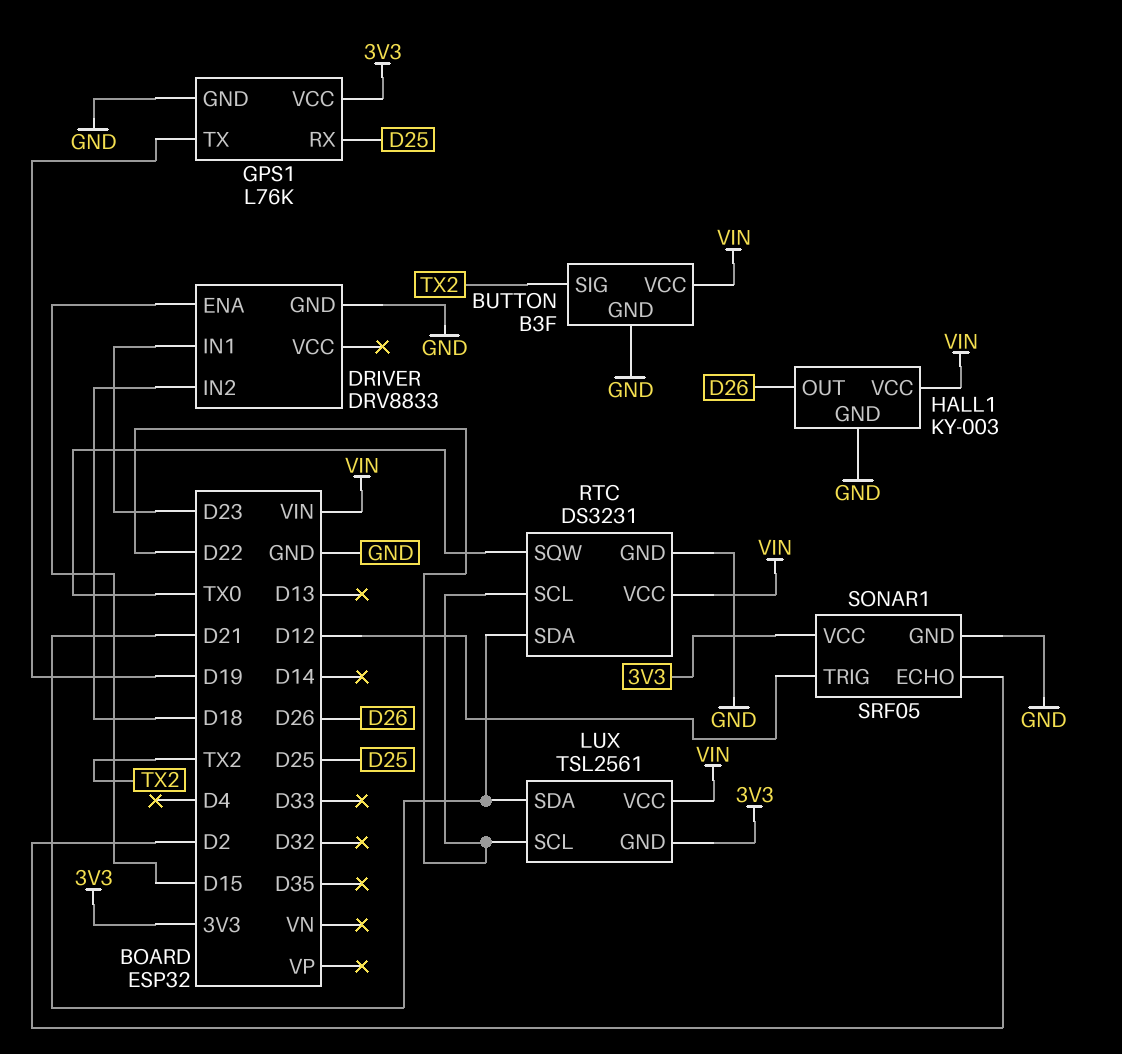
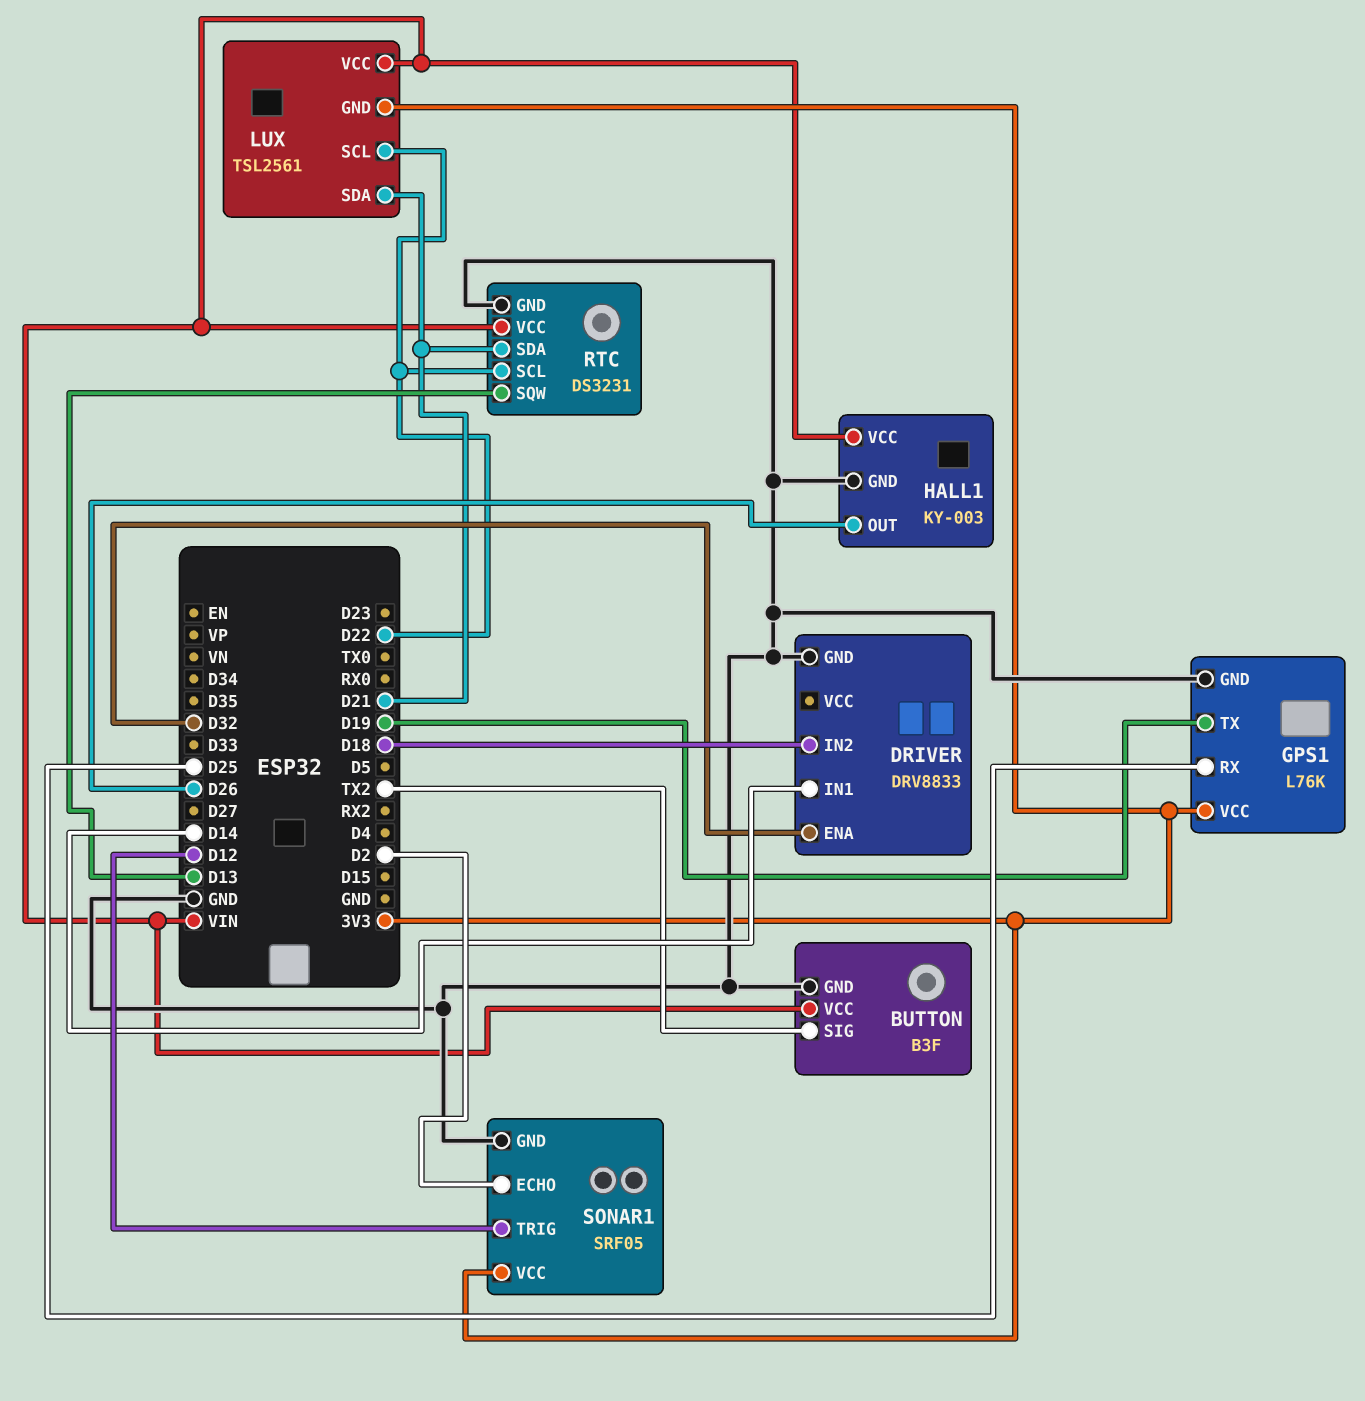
DRIVER pin ENA: D15 -> D32
DRIVER pin IN1: D23 -> D14
RTC pin SQW: TX0 -> D13

